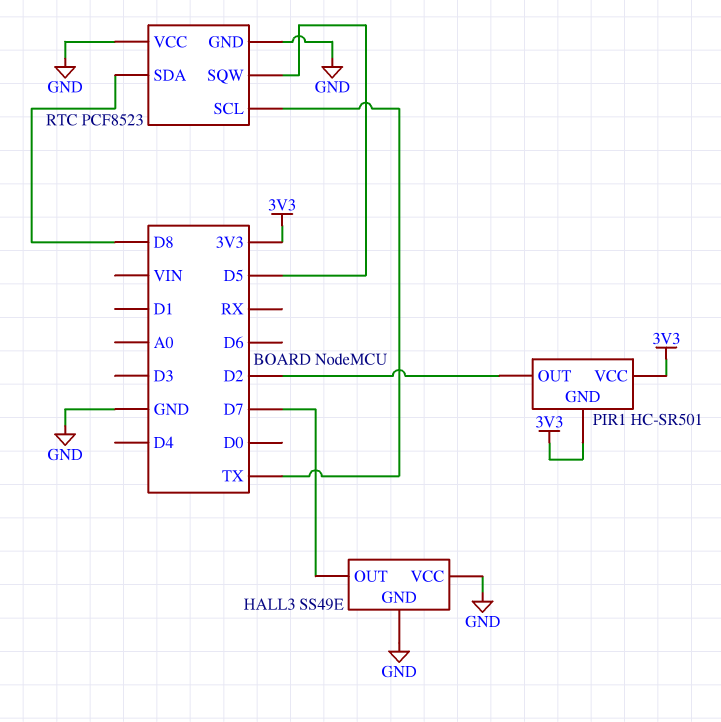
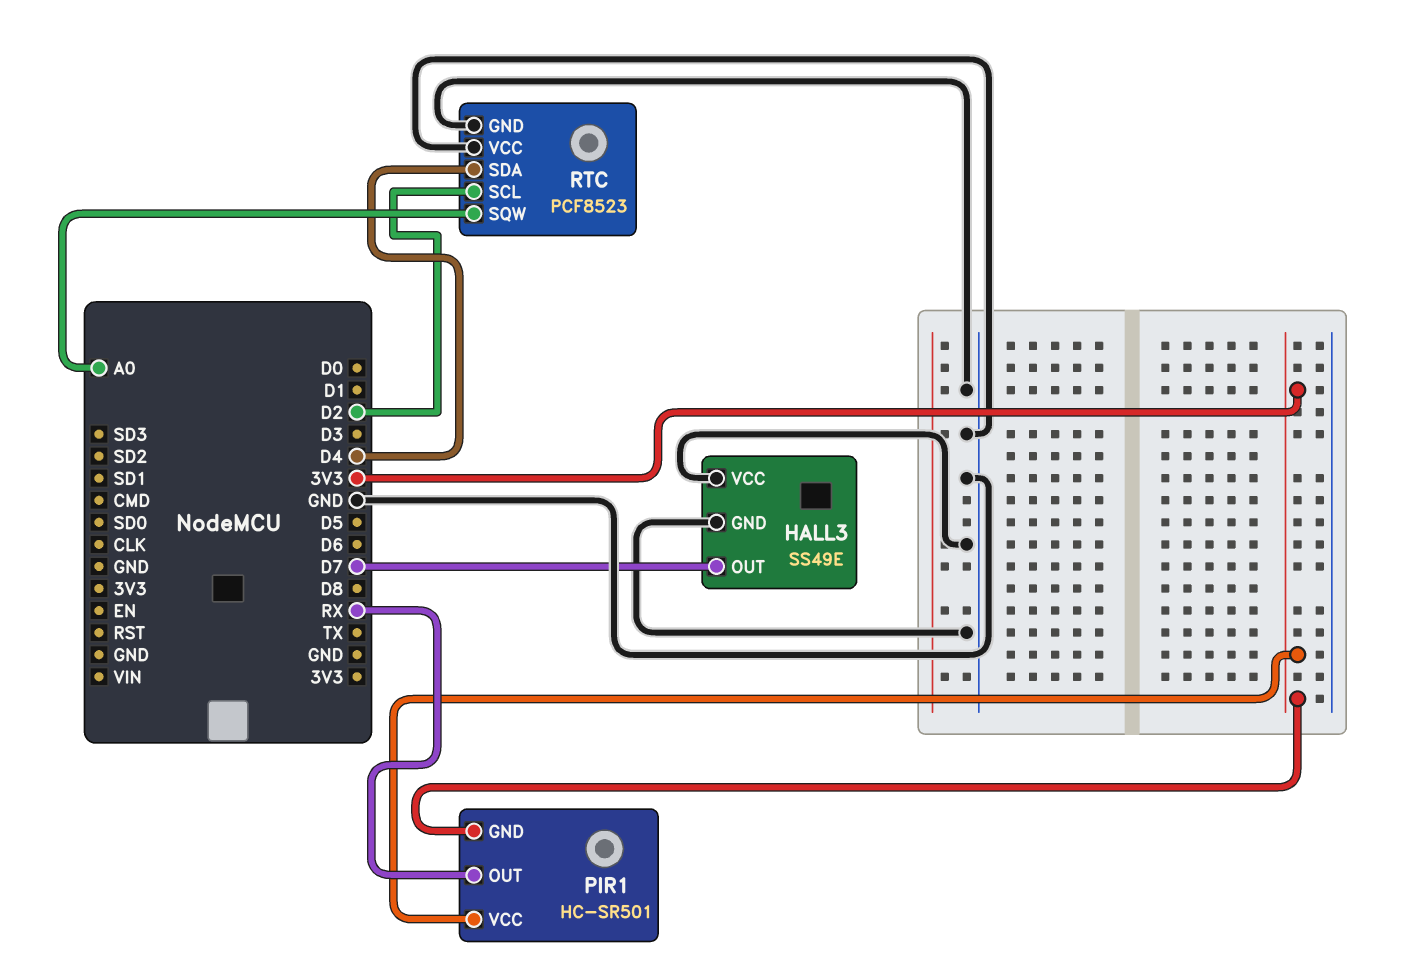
PIR1 pin OUT: D2 -> RX
RTC pin SCL: TX -> D2
RTC pin SDA: D8 -> D4
RTC pin SQW: D5 -> A0

